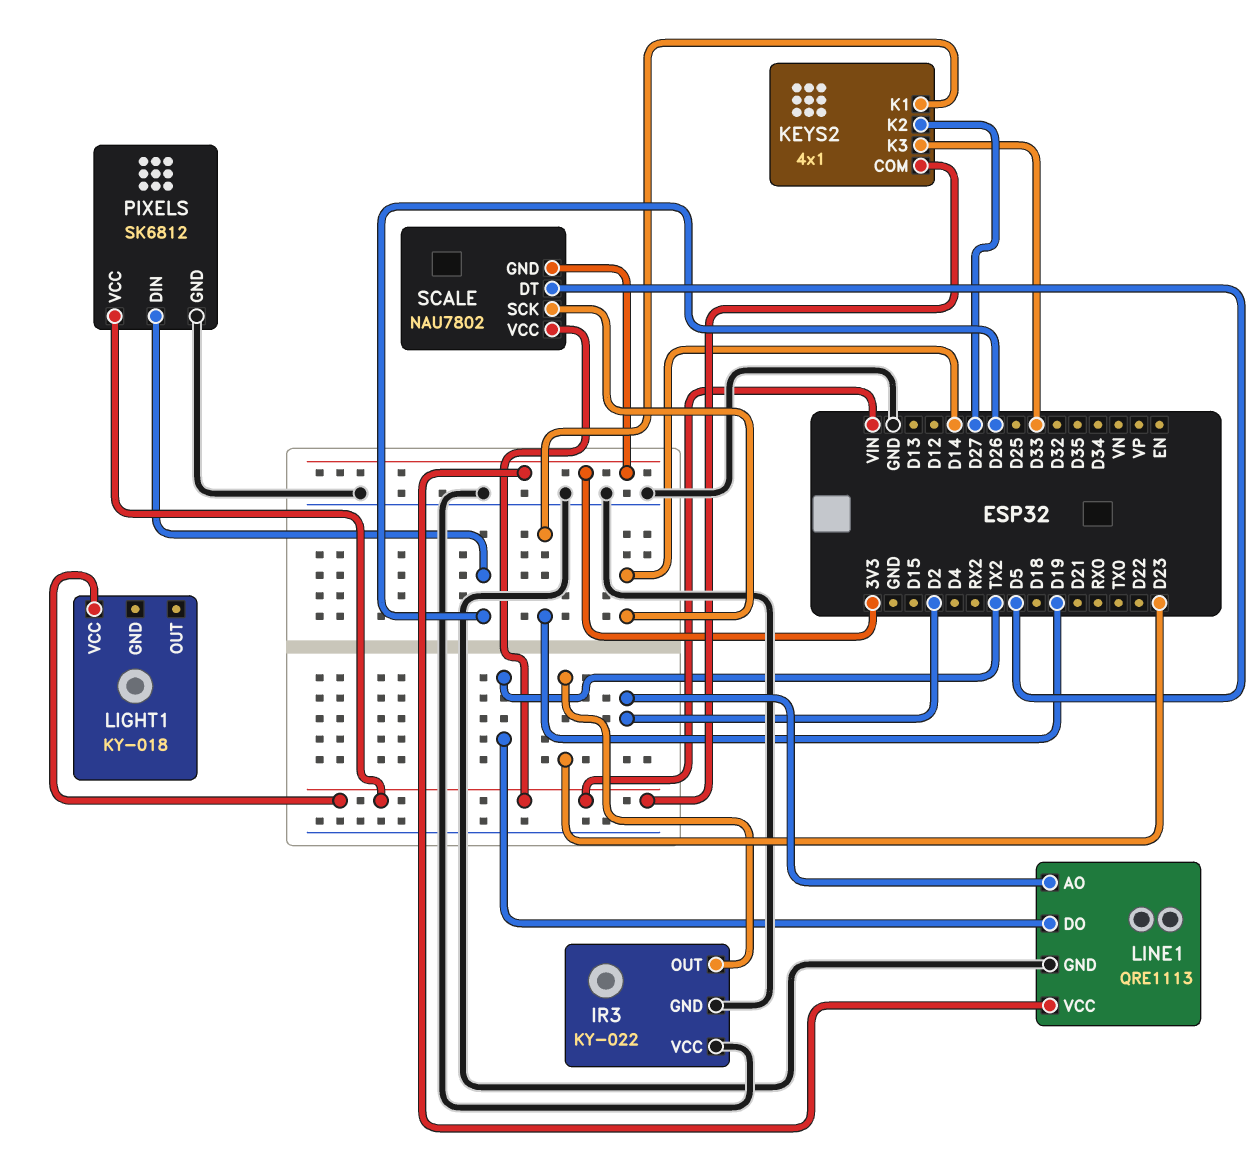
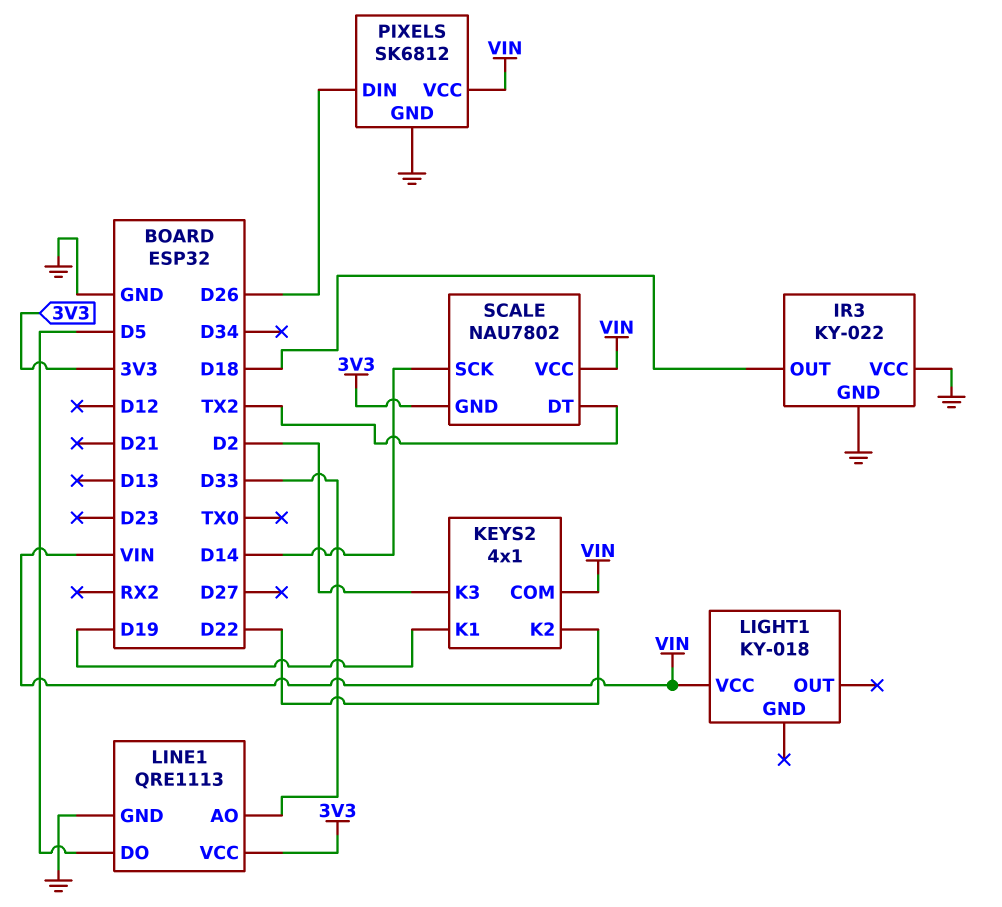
IR3 pin OUT: D23 -> D18
KEYS2 pin K2: D27 -> D22
KEYS2 pin K3: D33 -> D2
LINE1 pin AO: D2 -> D33
LINE1 pin DO: TX2 -> D5
SCALE pin DT: D5 -> TX2

